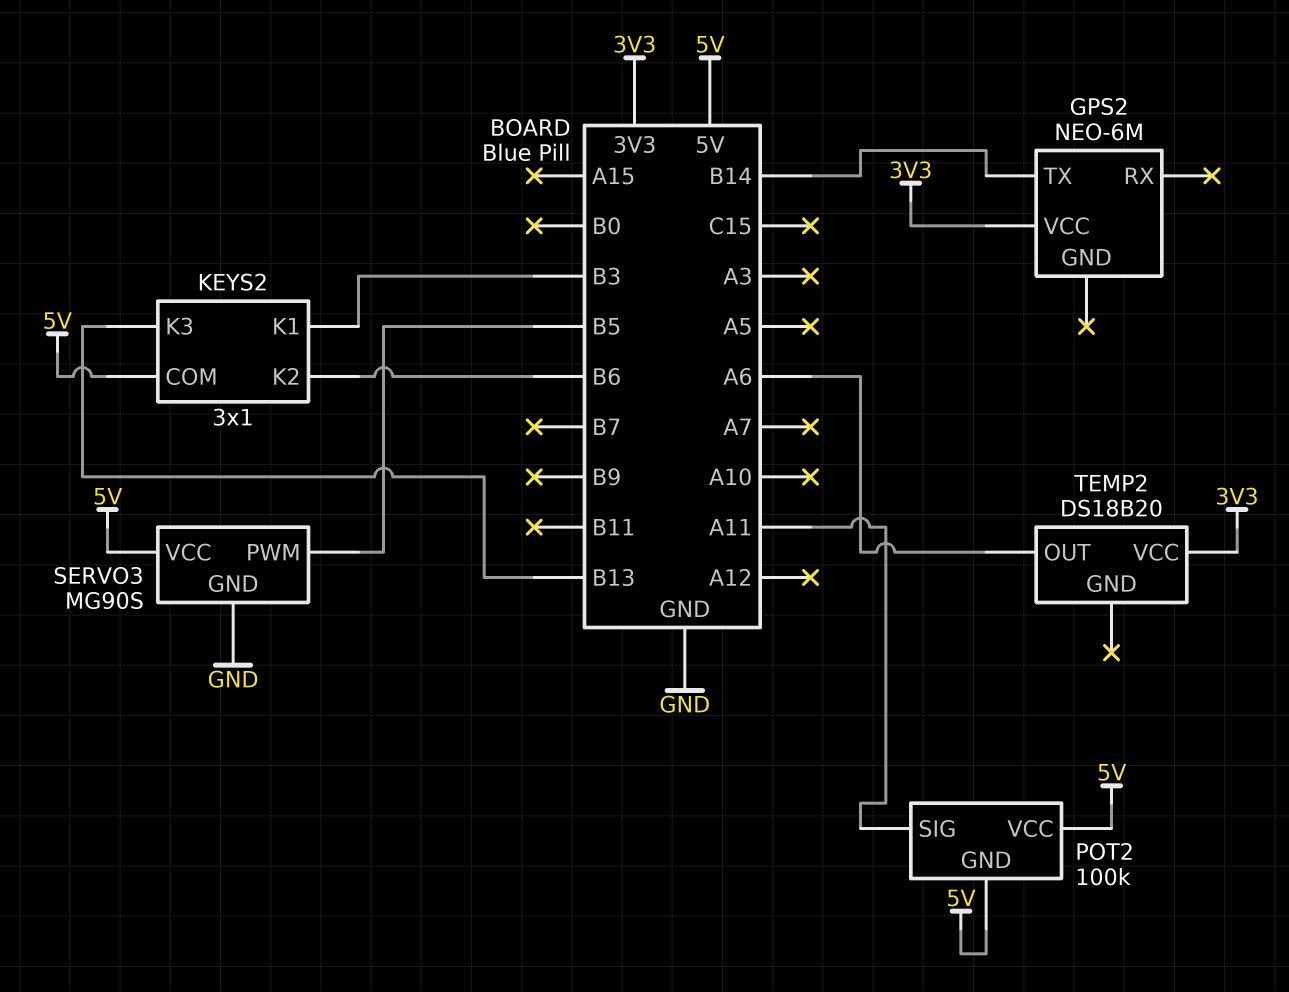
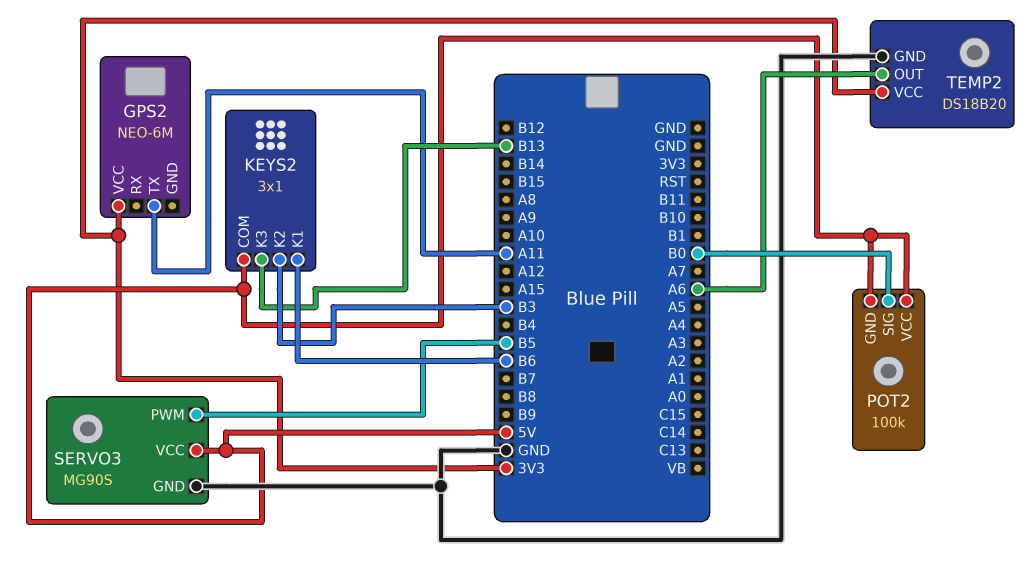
GPS2 pin TX: B14 -> A11
KEYS2 pin K1: B3 -> B6
KEYS2 pin K2: B6 -> B3
POT2 pin SIG: A11 -> B0
TEMP2 pin GND: none -> GND

